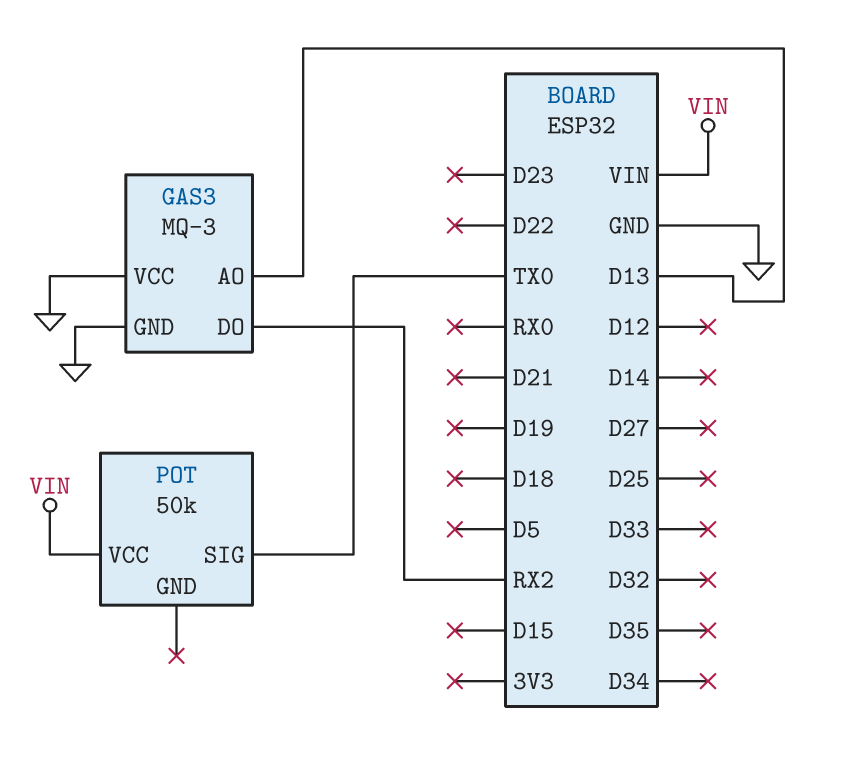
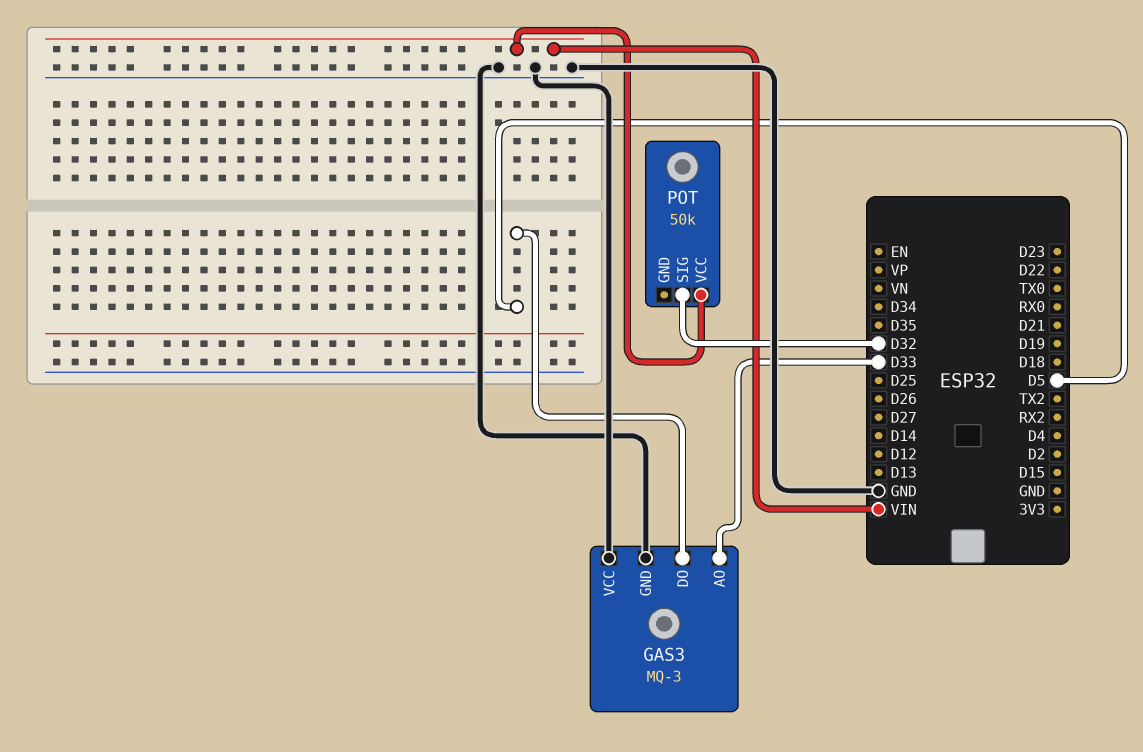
GAS3 pin AO: D13 -> D33
GAS3 pin DO: RX2 -> D5
POT pin SIG: TX0 -> D32

